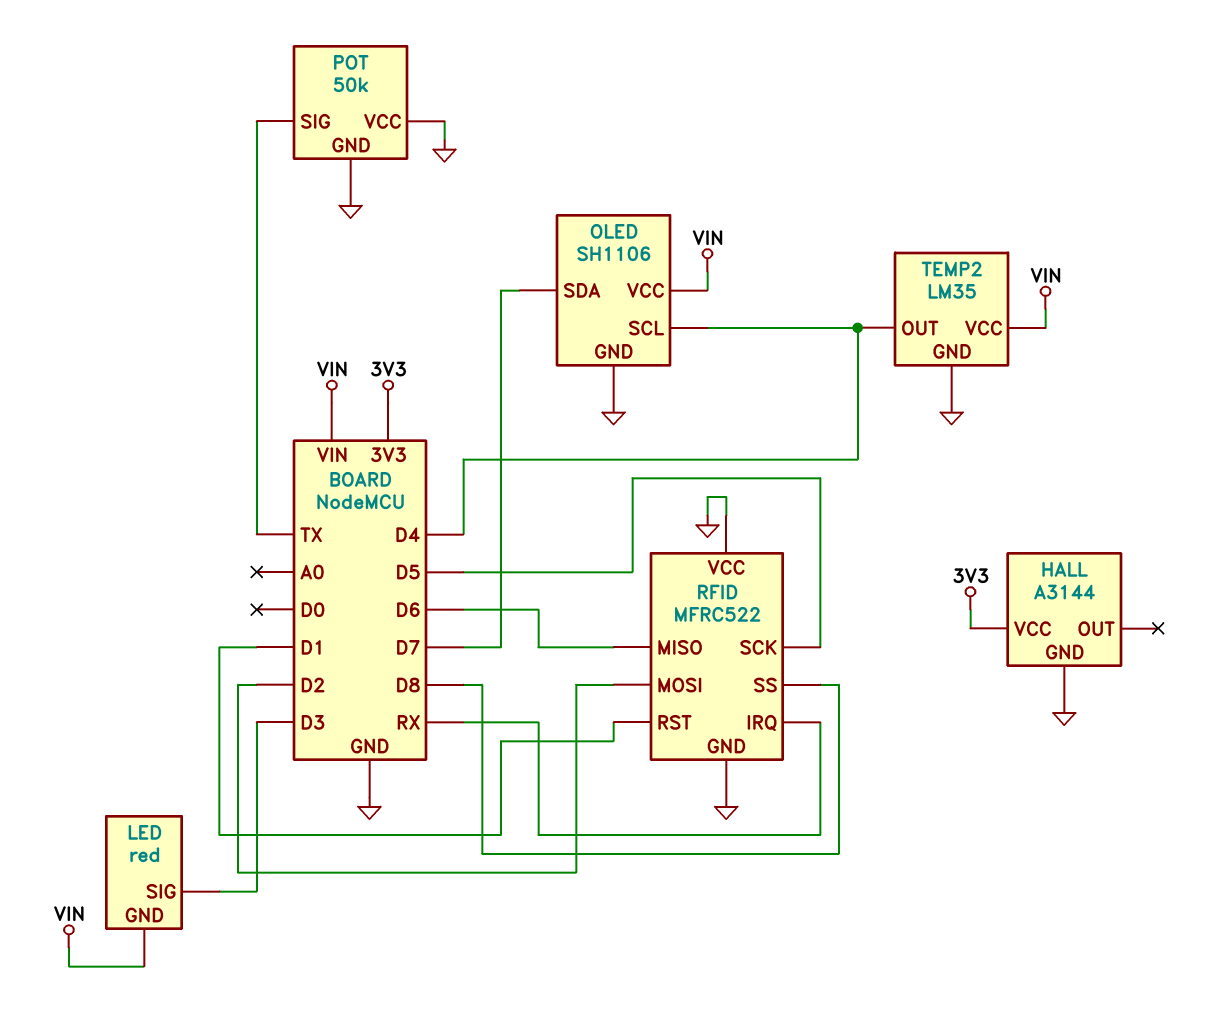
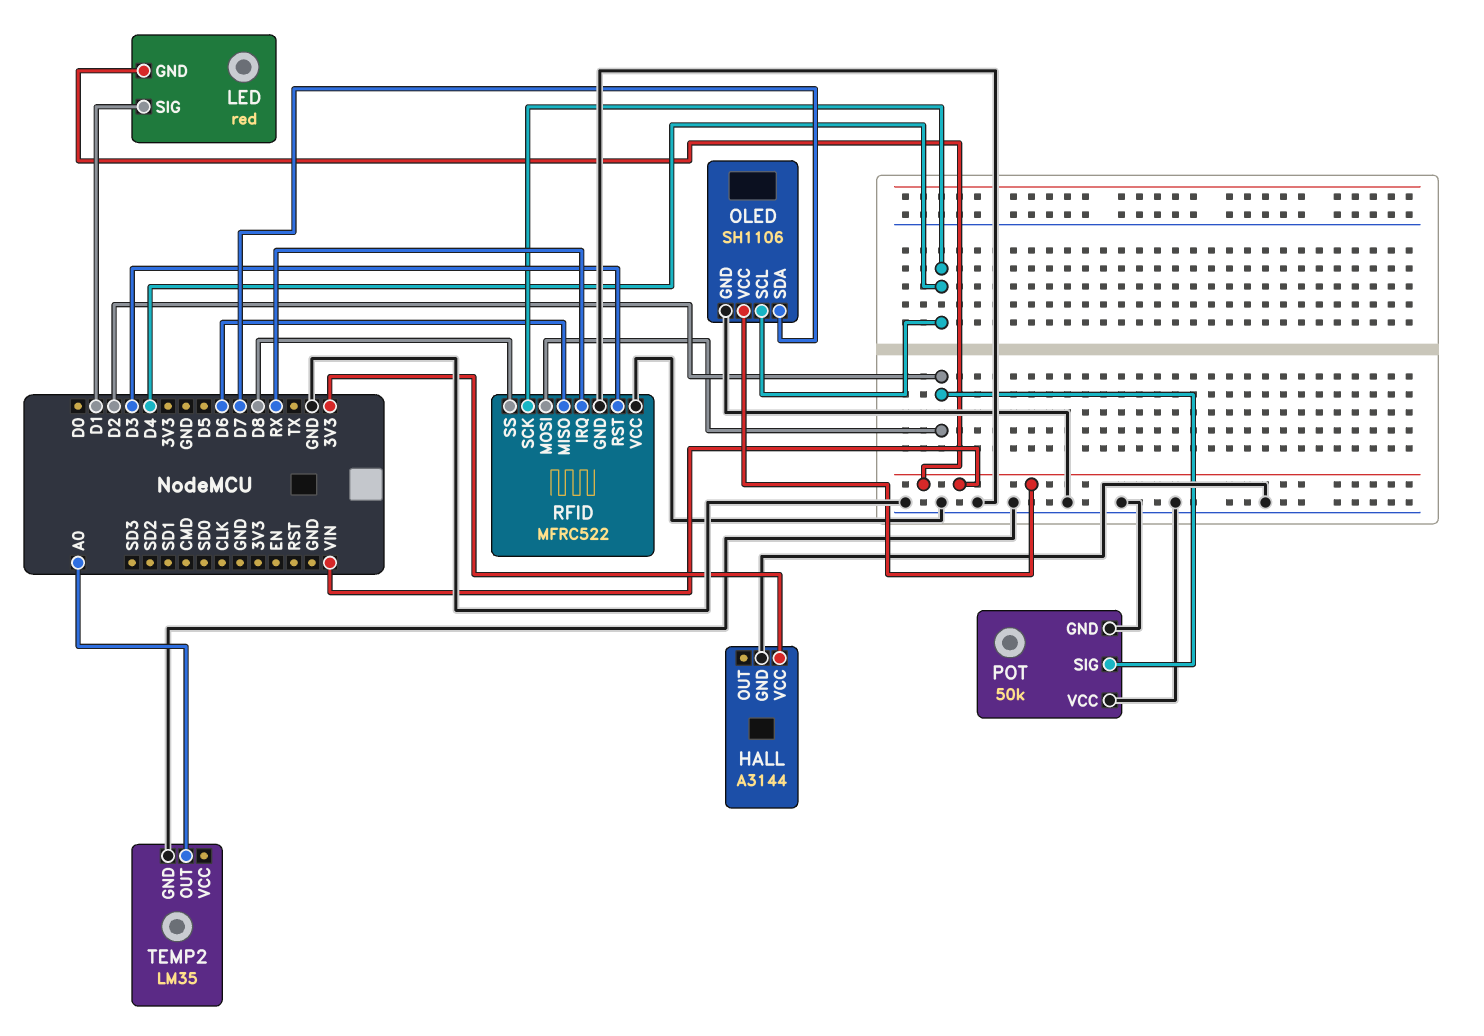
LED pin SIG: D3 -> D1
POT pin SIG: TX -> D2
RFID pin RST: D1 -> D3
RFID pin SCK: D5 -> D4
TEMP2 pin OUT: D4 -> A0
TEMP2 pin VCC: VIN -> none

